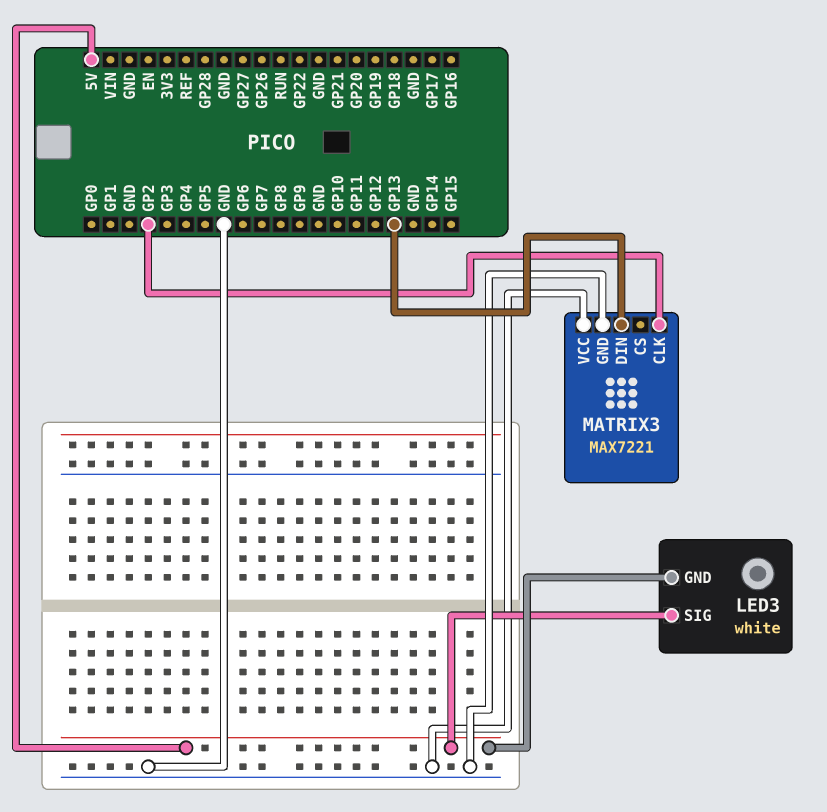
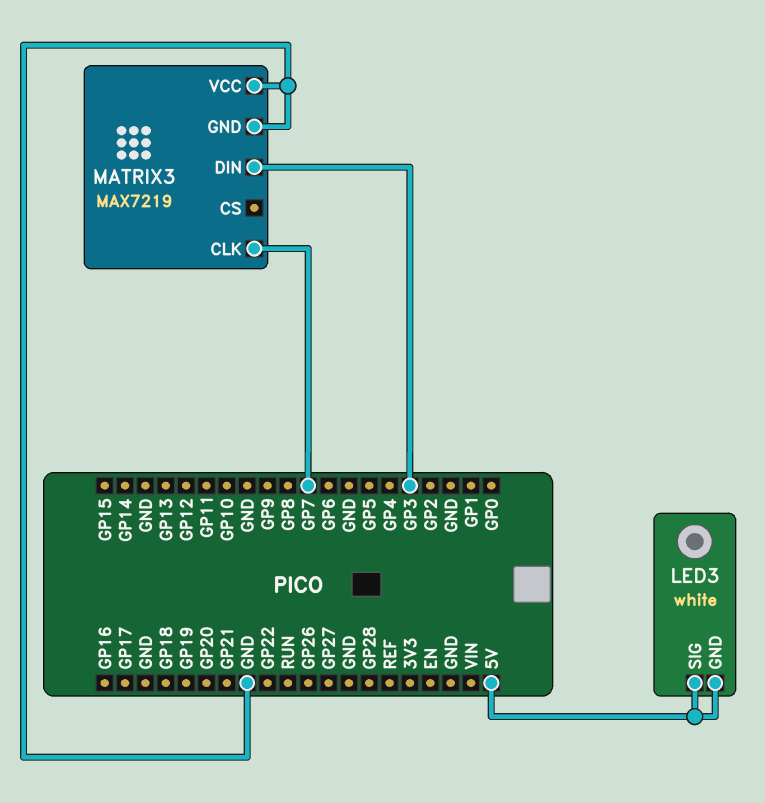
MATRIX3: MAX7221 -> MAX7219
MATRIX3 pin CLK: GP2 -> GP7
MATRIX3 pin DIN: GP13 -> GP3

